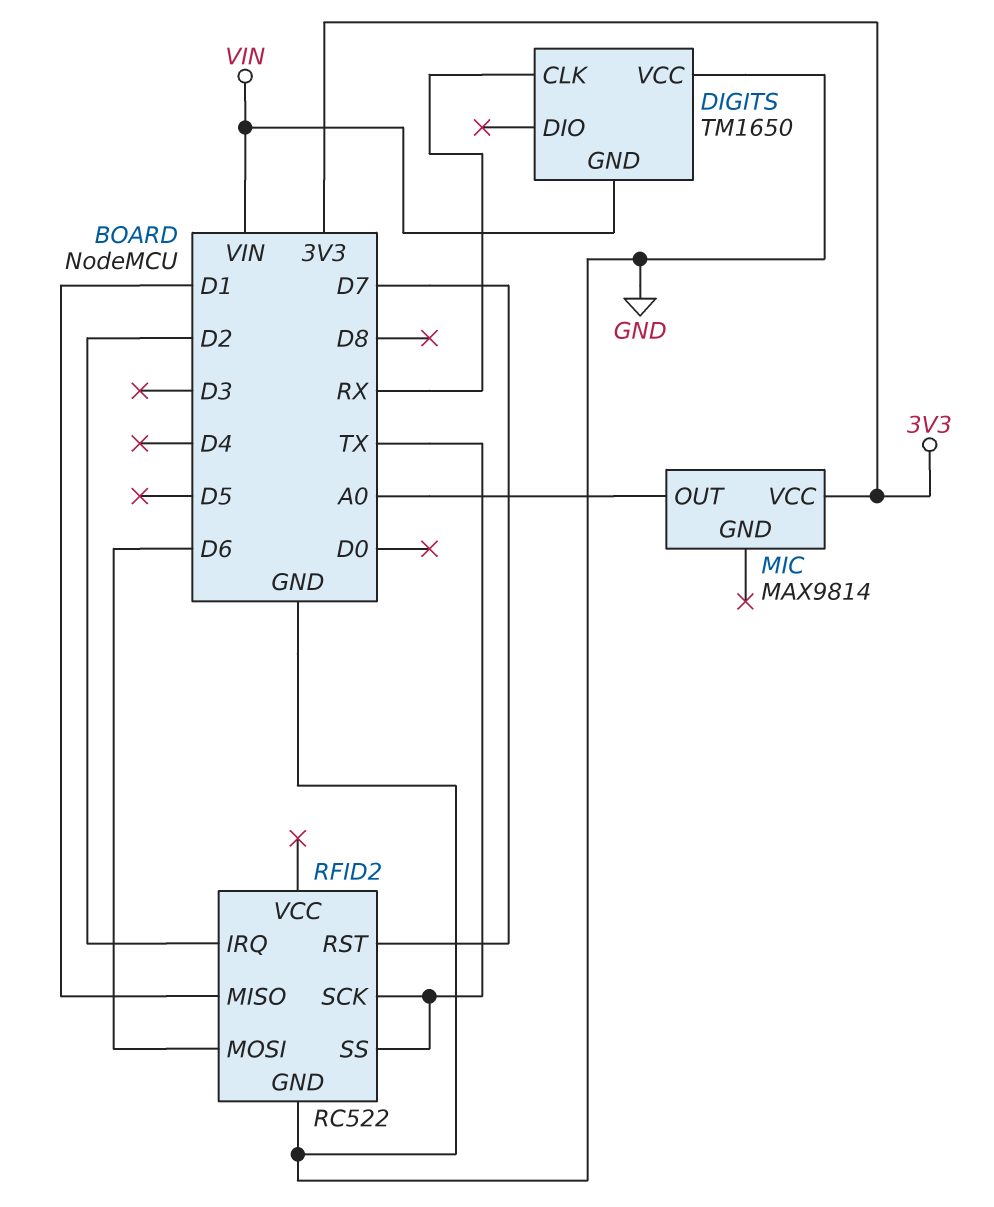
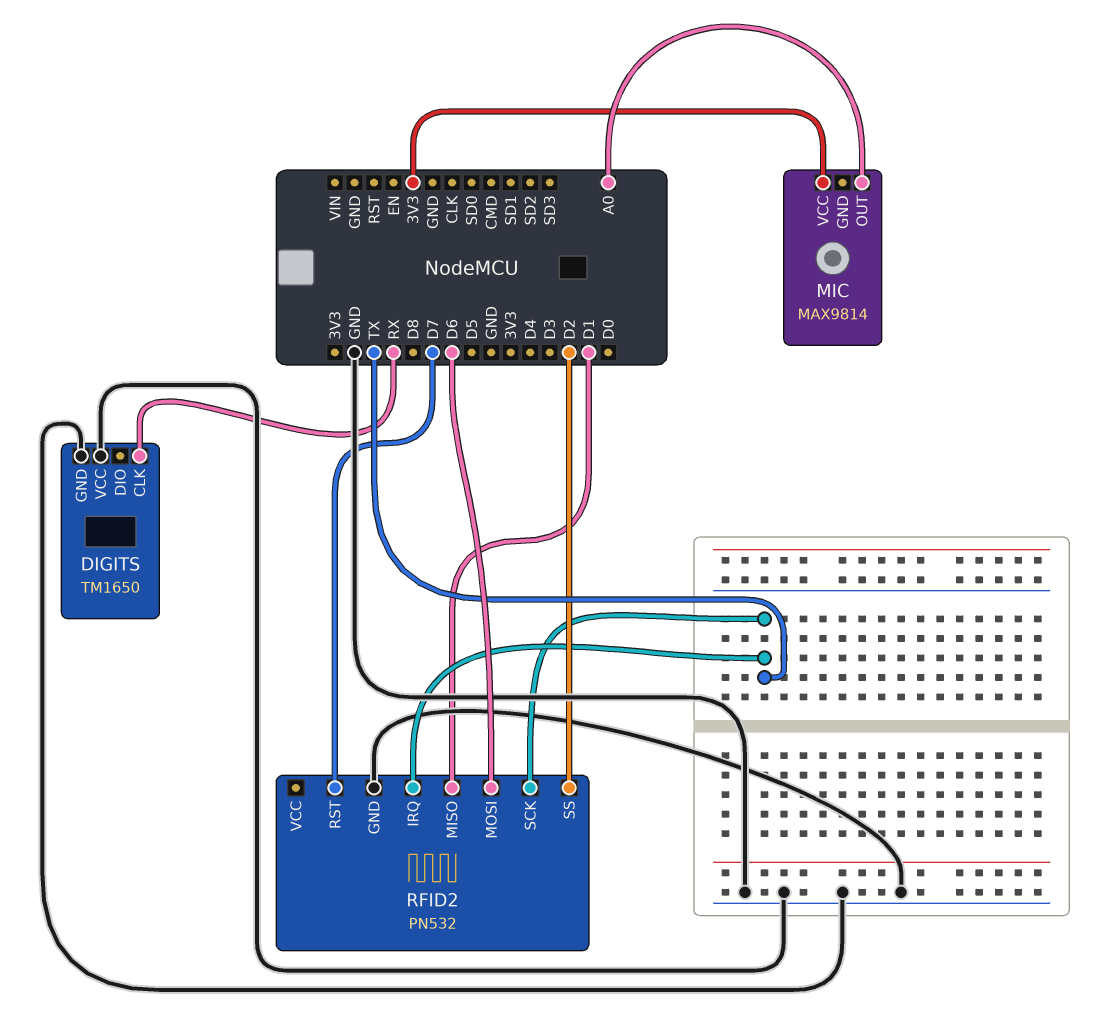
DIGITS pin GND: VIN -> GND
RFID2: RC522 -> PN532
RFID2 pin IRQ: D2 -> TX
RFID2 pin SS: TX -> D2

